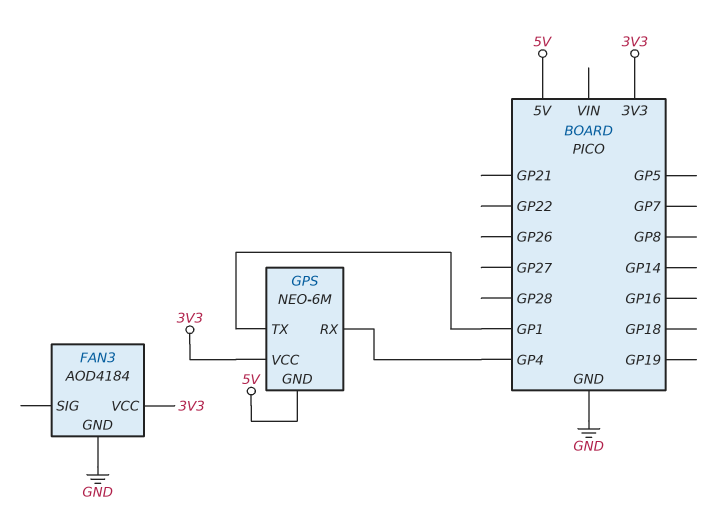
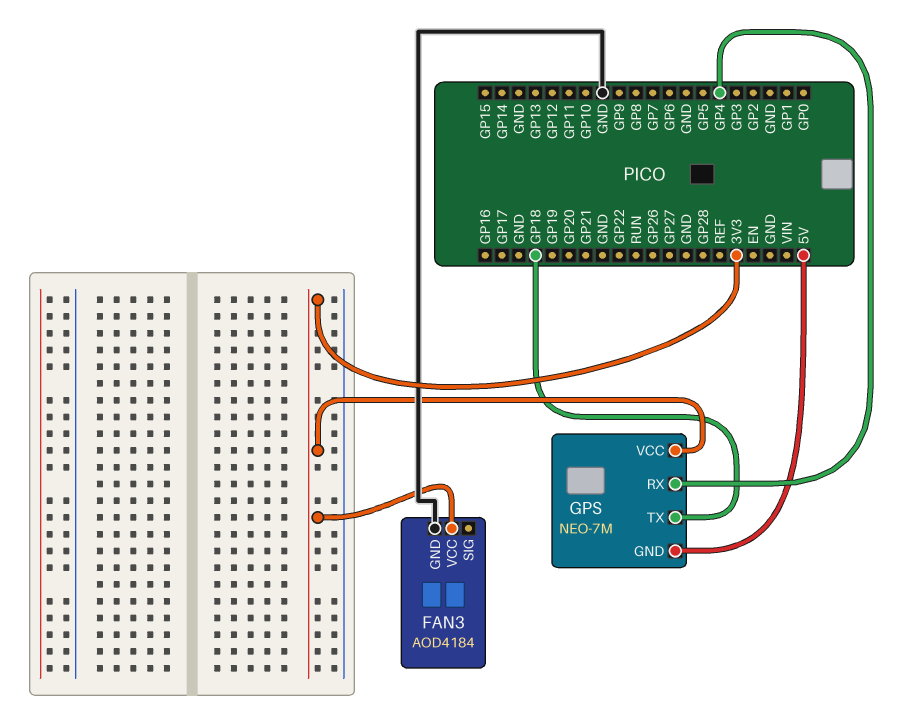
GPS: NEO-6M -> NEO-7M
GPS pin TX: GP1 -> GP18

